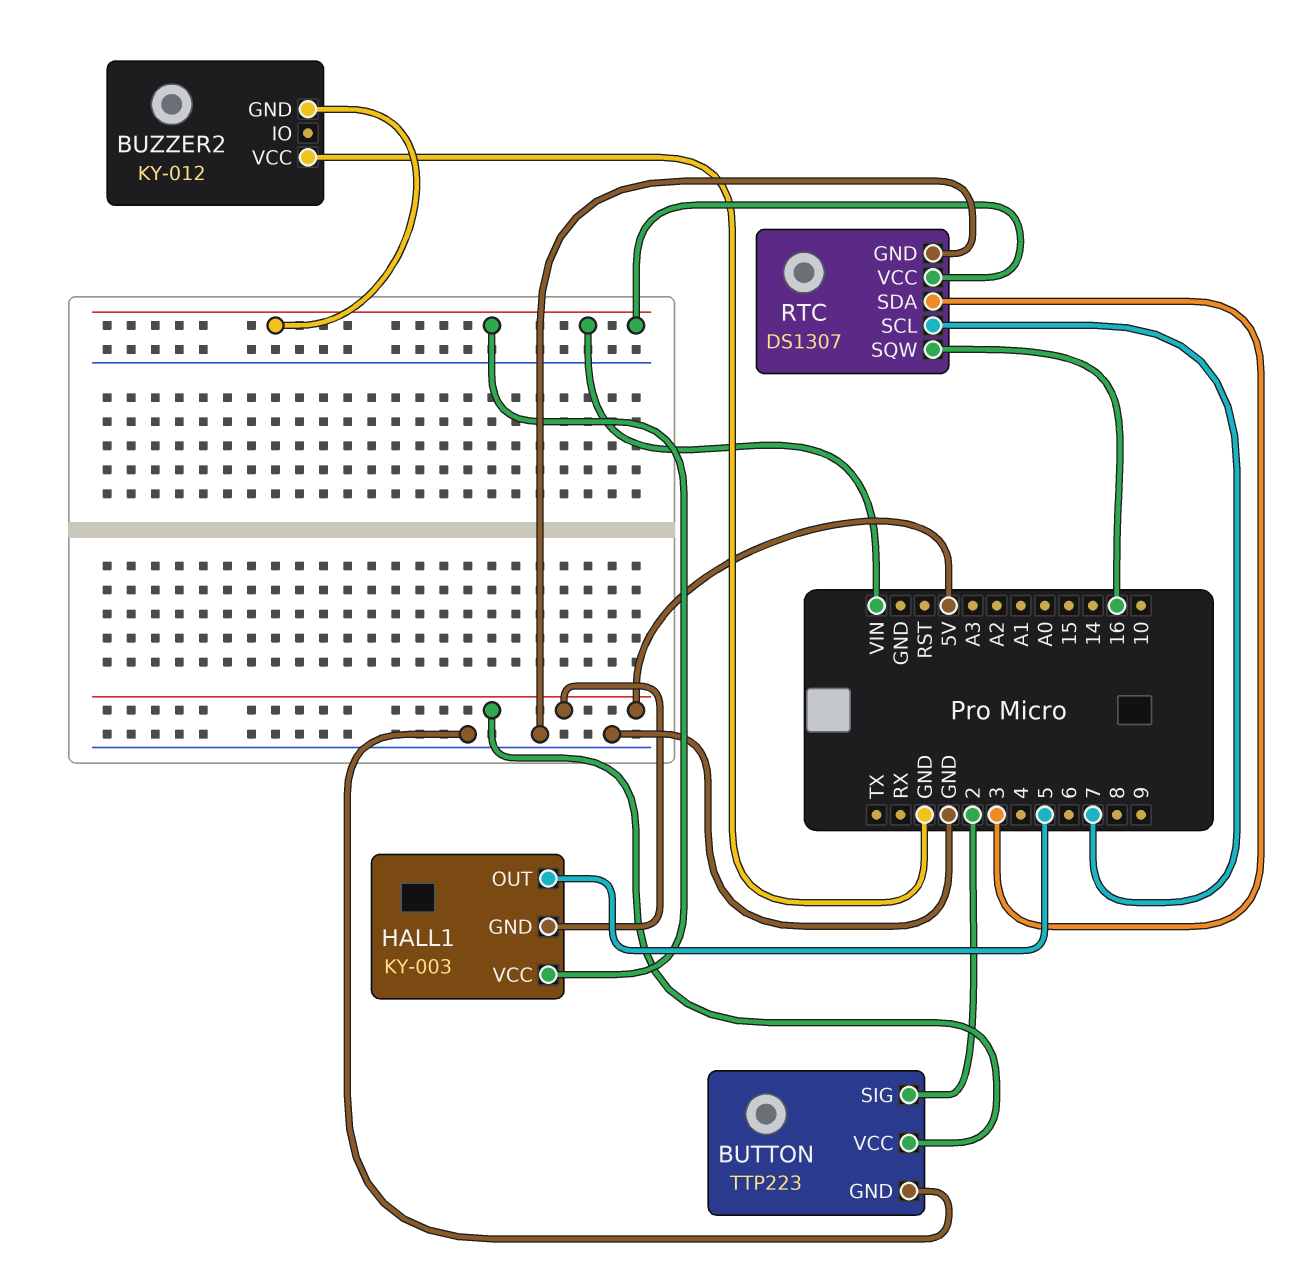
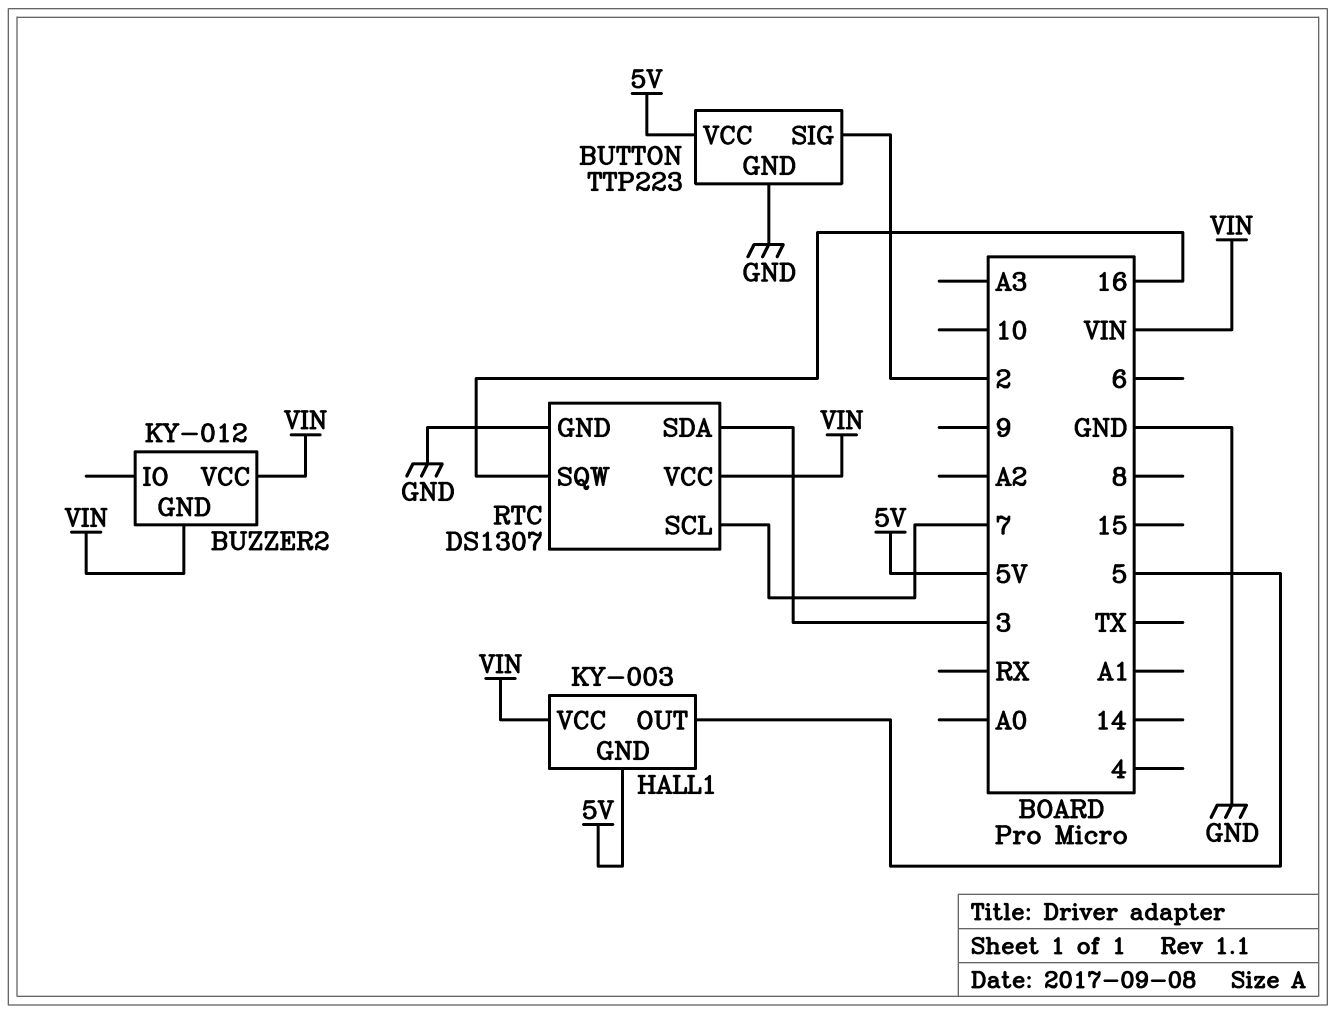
BUZZER2 pin VCC: GND -> VIN

